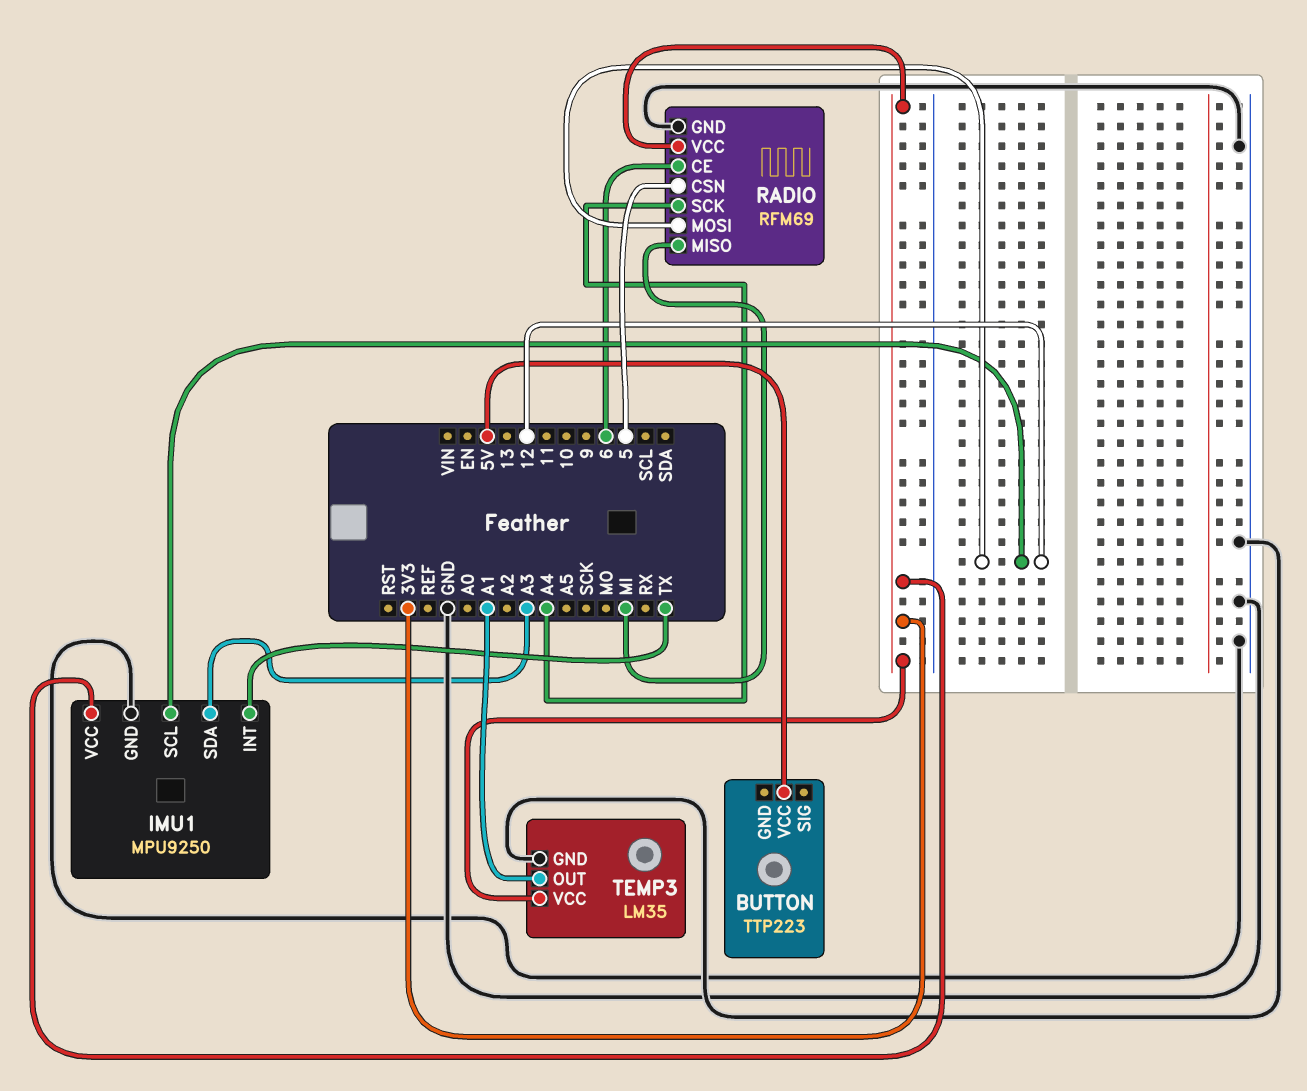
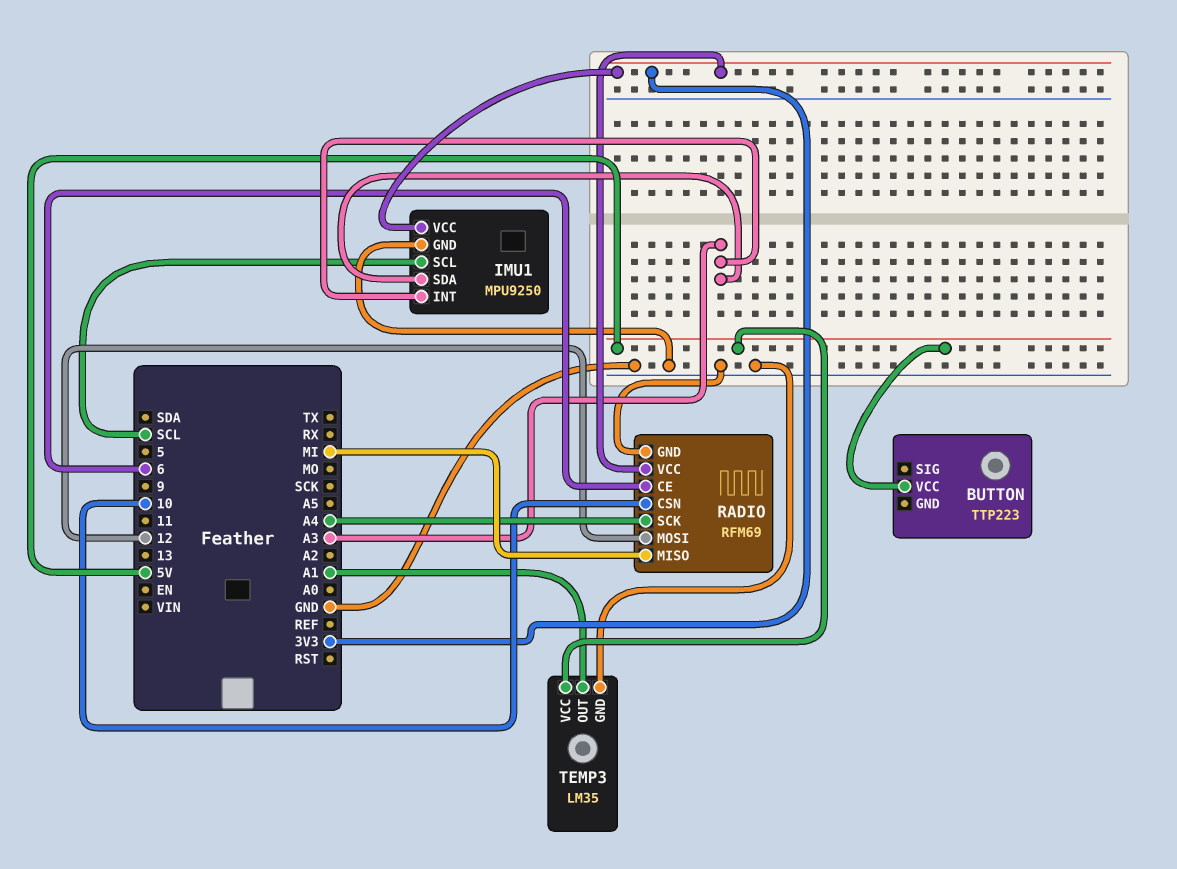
IMU1 pin INT: TX -> A3
IMU1 pin SCL: 12 -> SCL
RADIO pin CSN: 5 -> 10
TEMP3 pin VCC: 3V3 -> 5V

